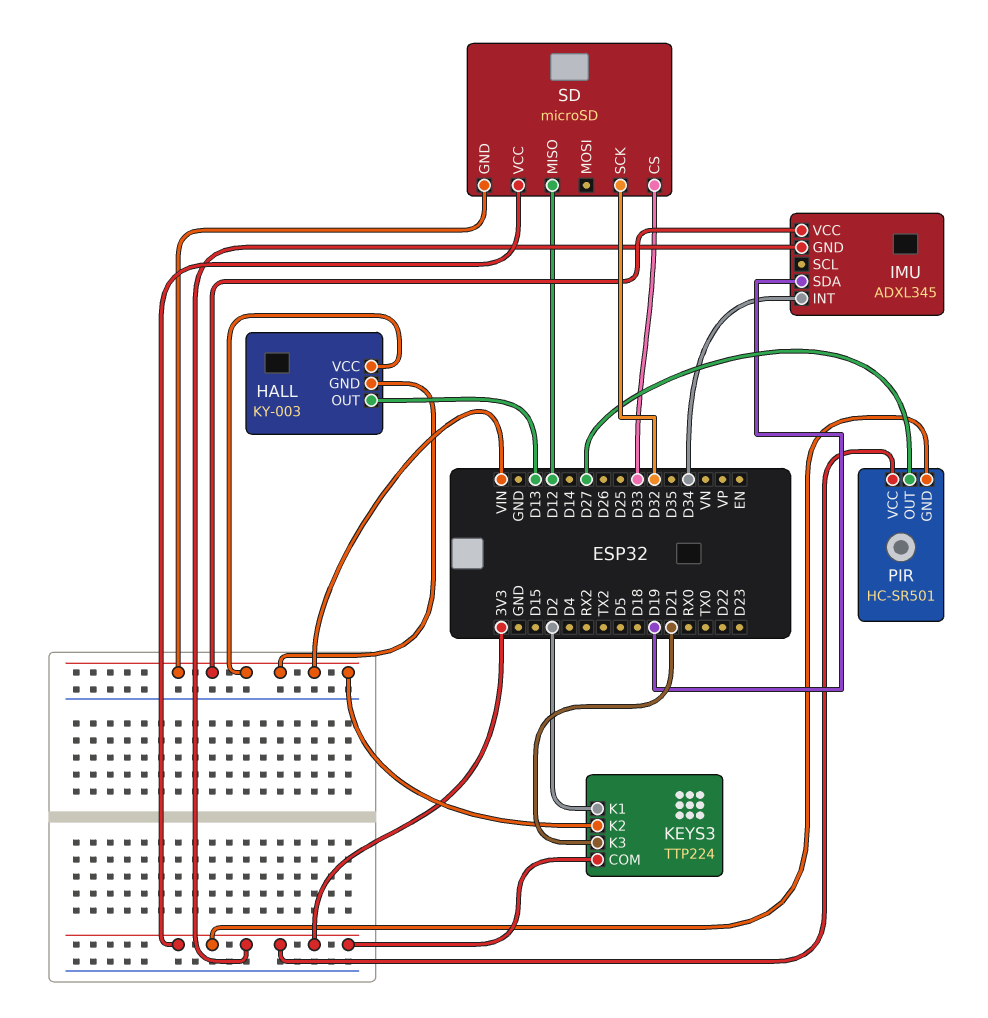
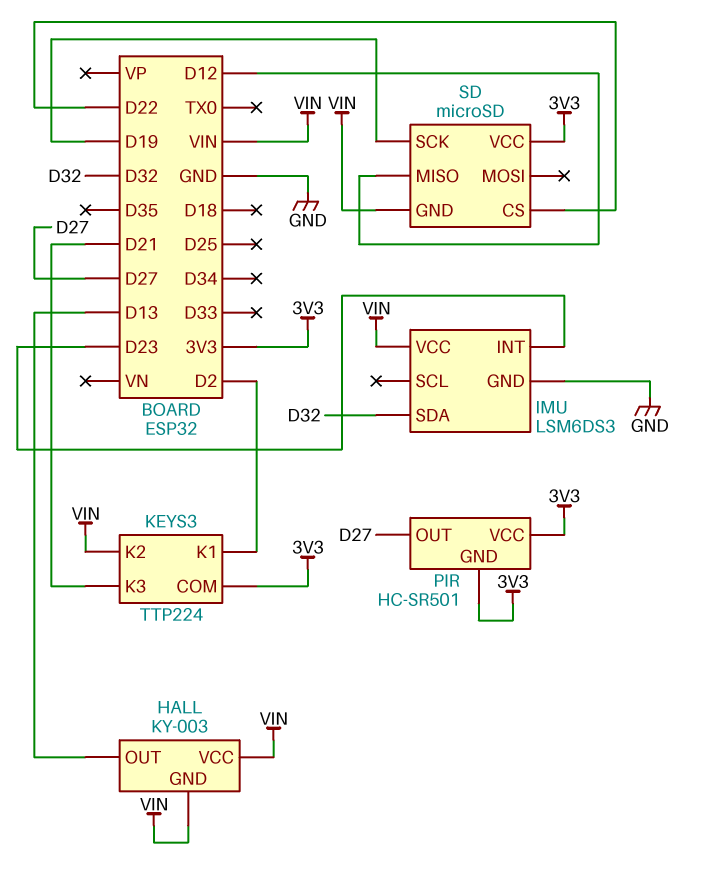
IMU: ADXL345 -> LSM6DS3
IMU pin GND: 3V3 -> GND
IMU pin INT: D34 -> D23
IMU pin SDA: D19 -> D32
SD pin CS: D33 -> D22
SD pin SCK: D32 -> D19

